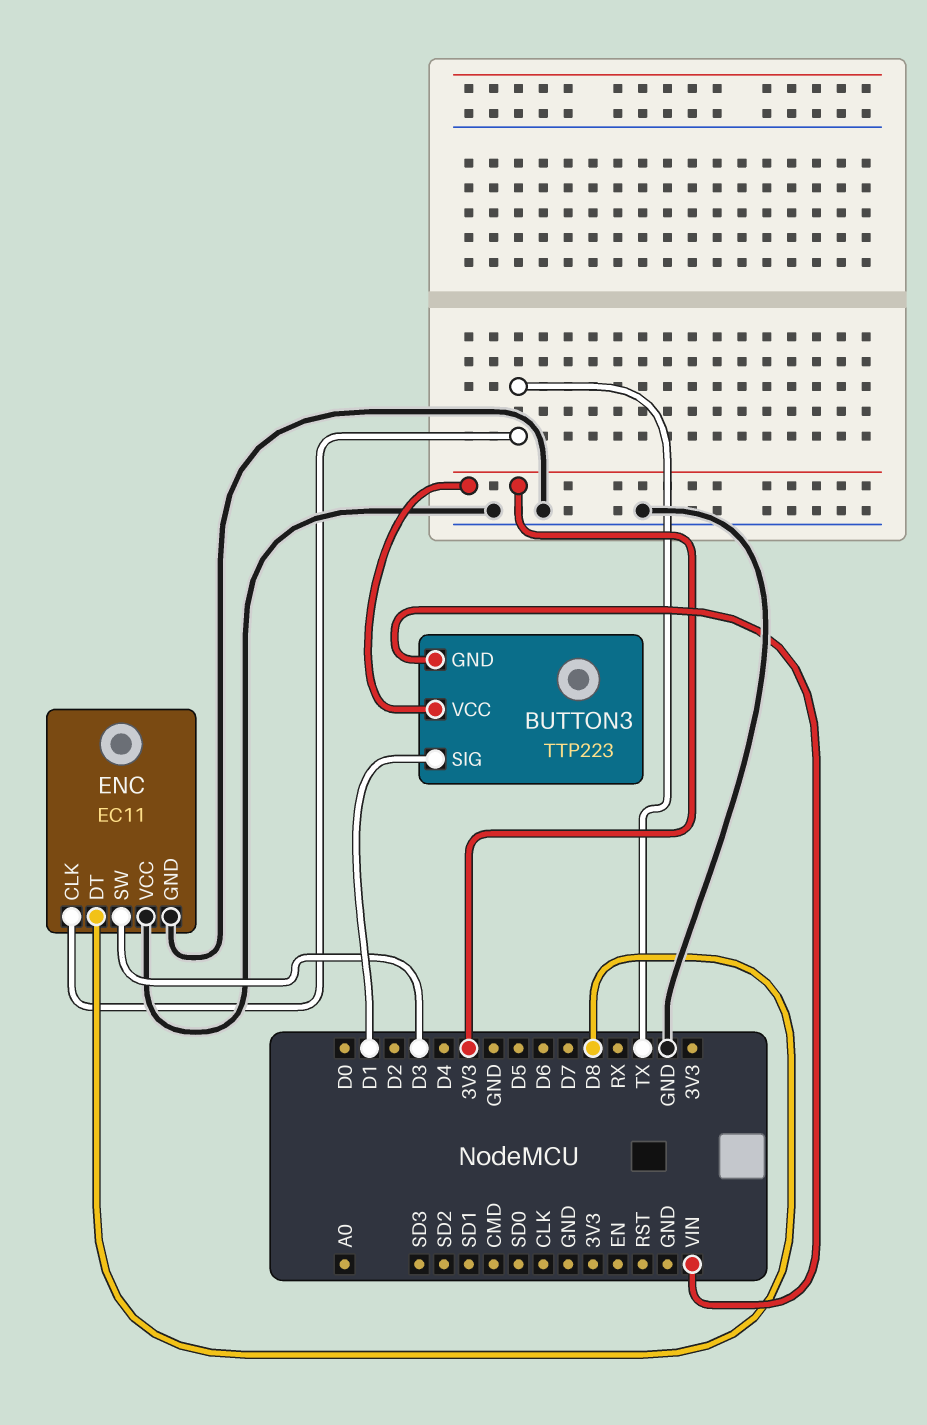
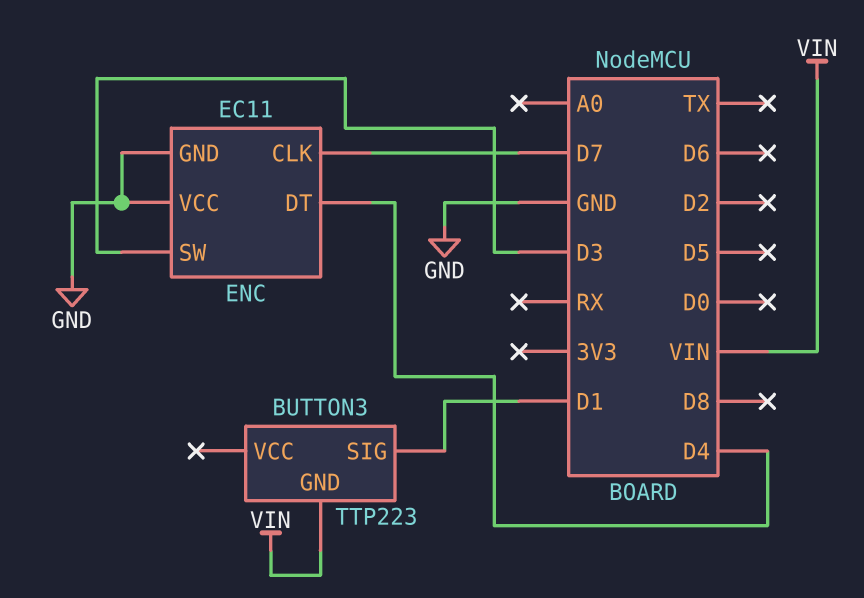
BUTTON3 pin VCC: 3V3 -> none
ENC pin CLK: TX -> D7
ENC pin DT: D8 -> D4

